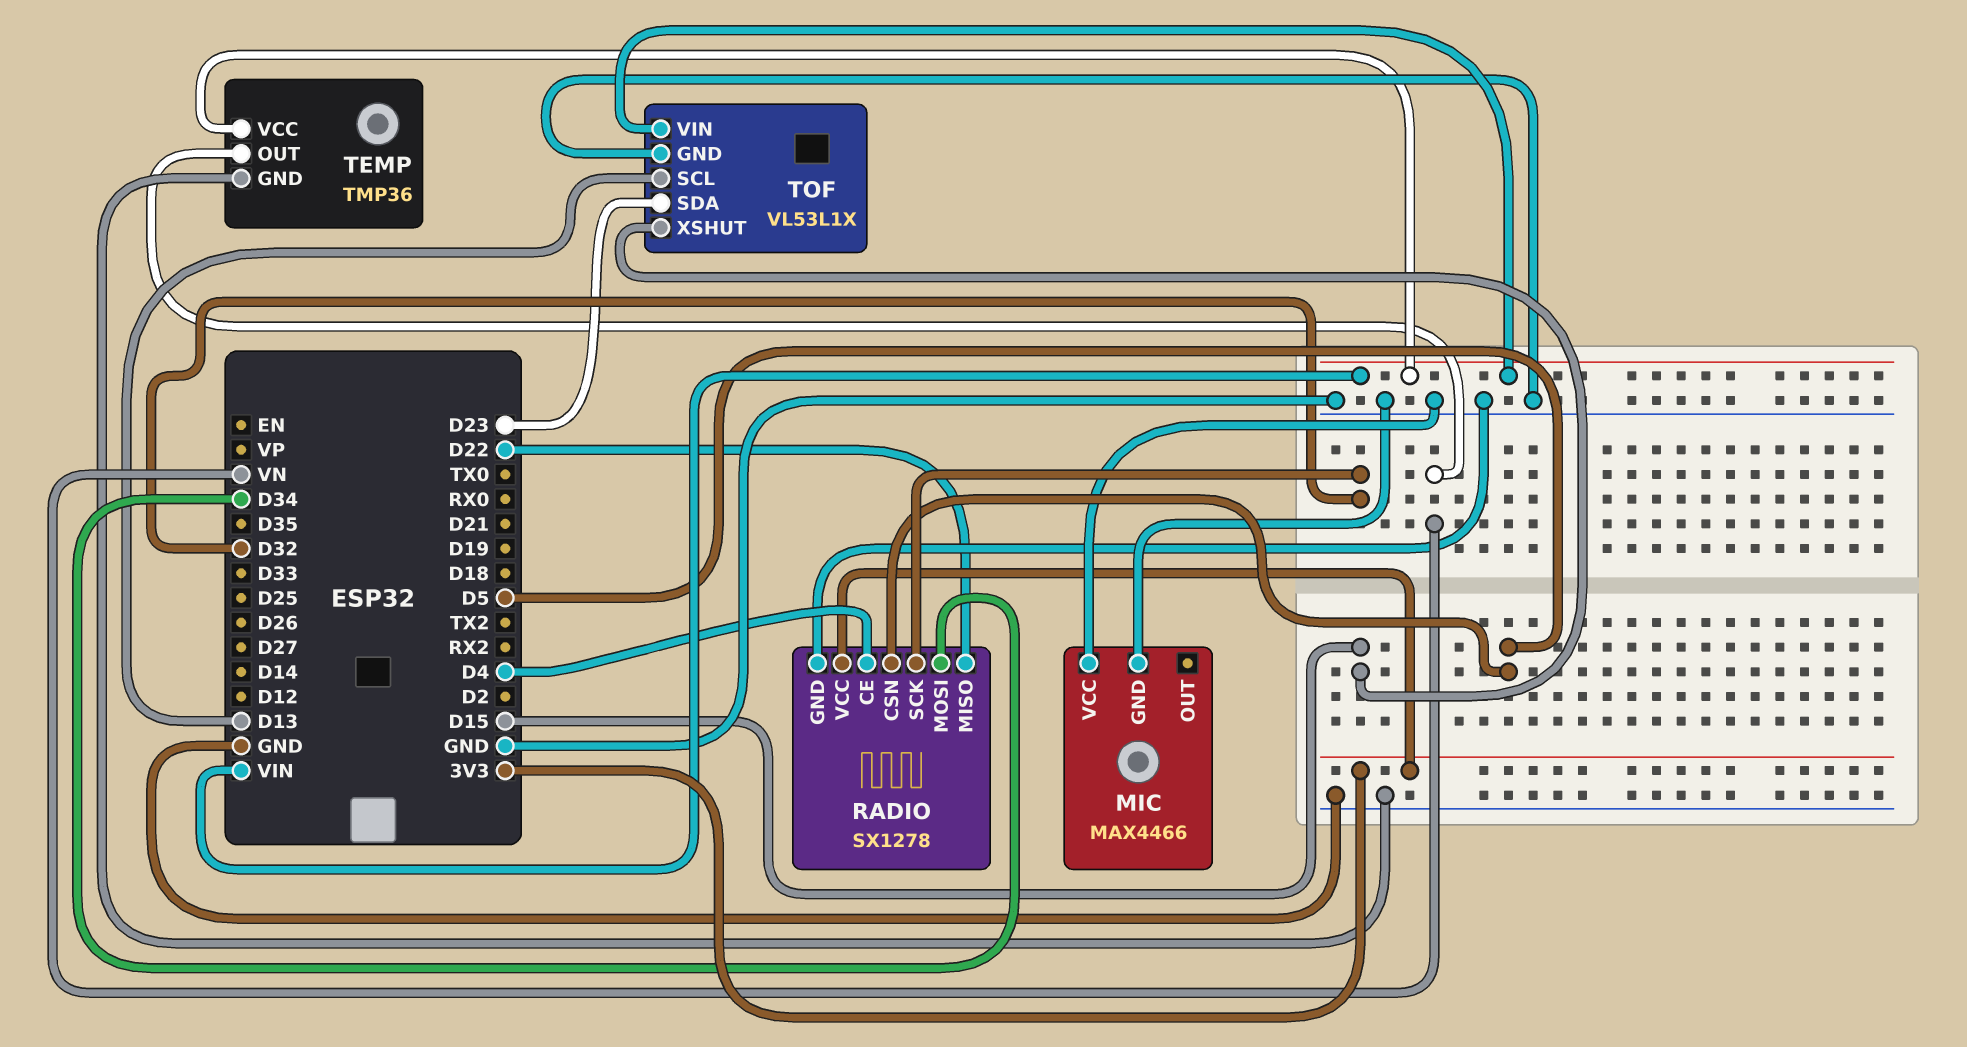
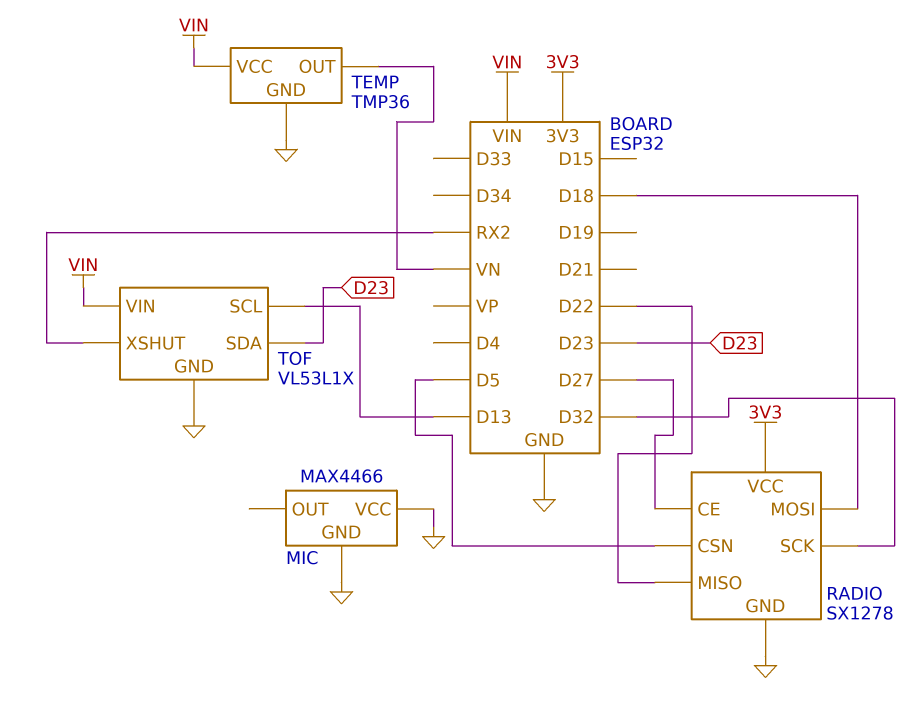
RADIO pin CE: D4 -> D27
RADIO pin MOSI: D34 -> D18
TOF pin XSHUT: D15 -> RX2

